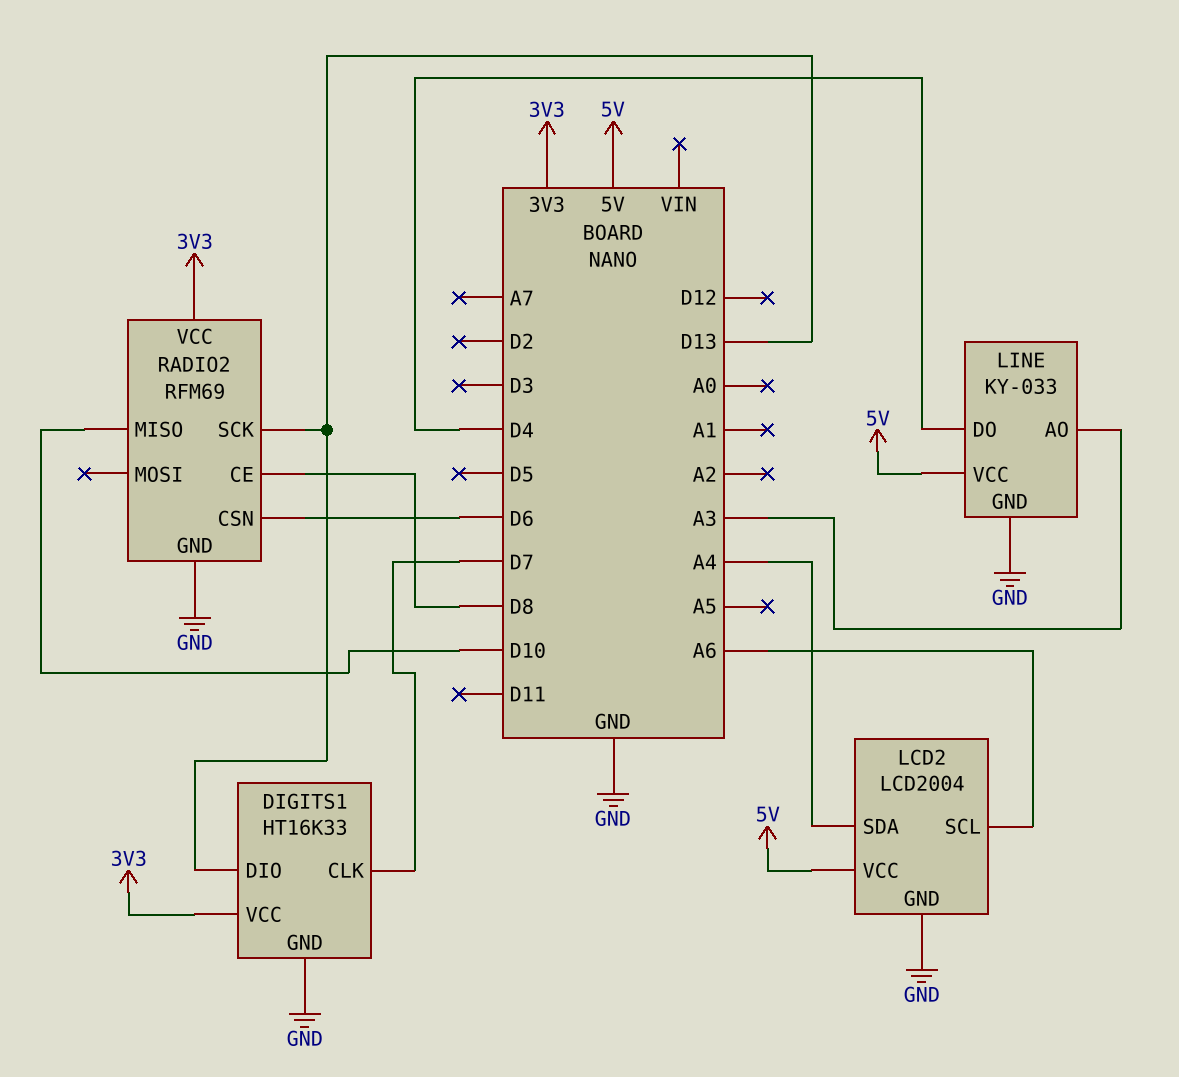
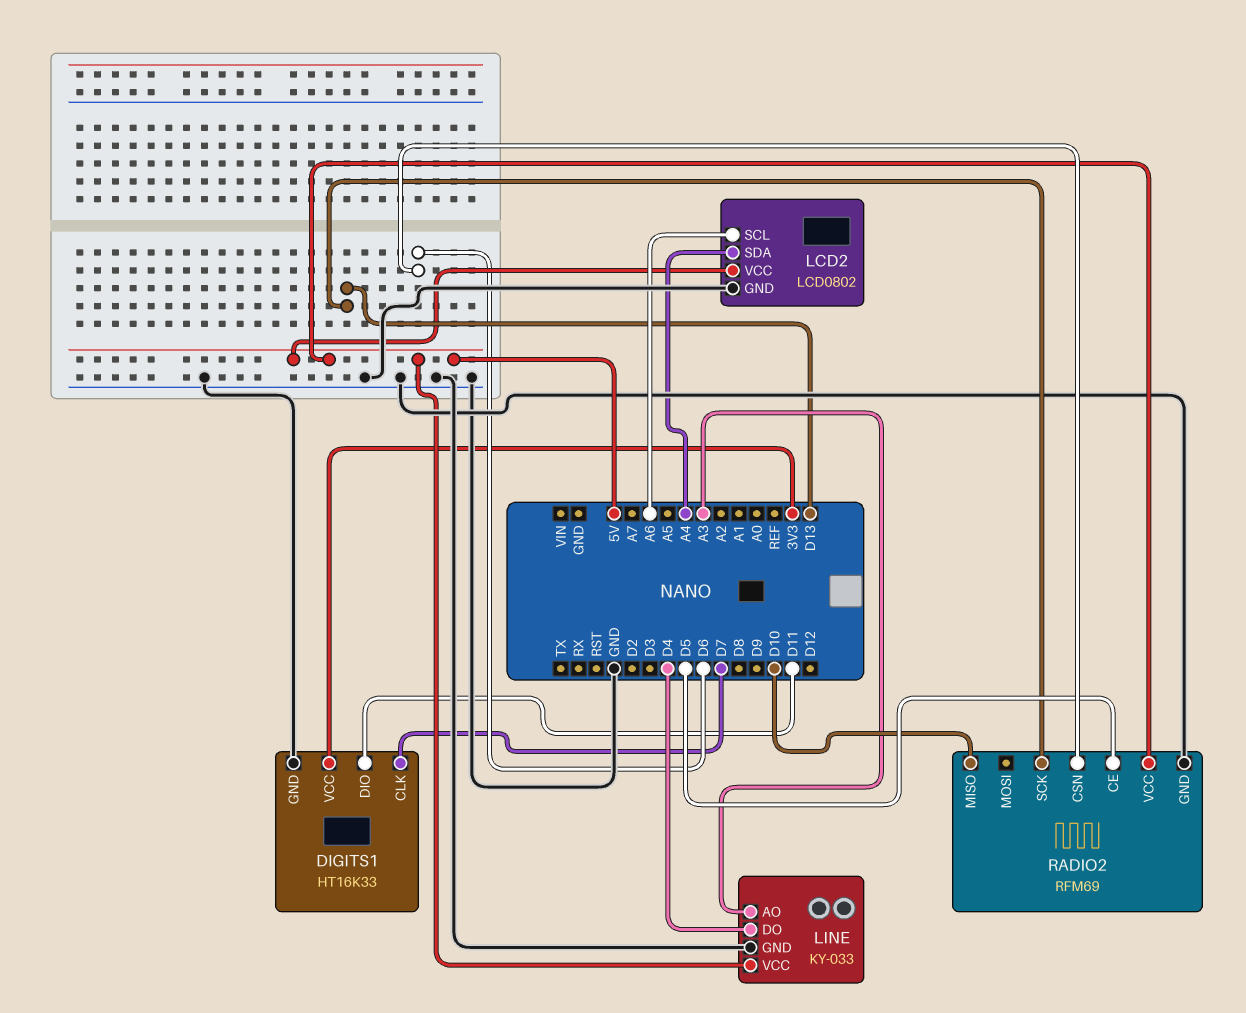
DIGITS1 pin DIO: D13 -> D11
LCD2: LCD2004 -> LCD0802
RADIO2 pin CE: D8 -> D5
RADIO2 pin VCC: 3V3 -> 5V

